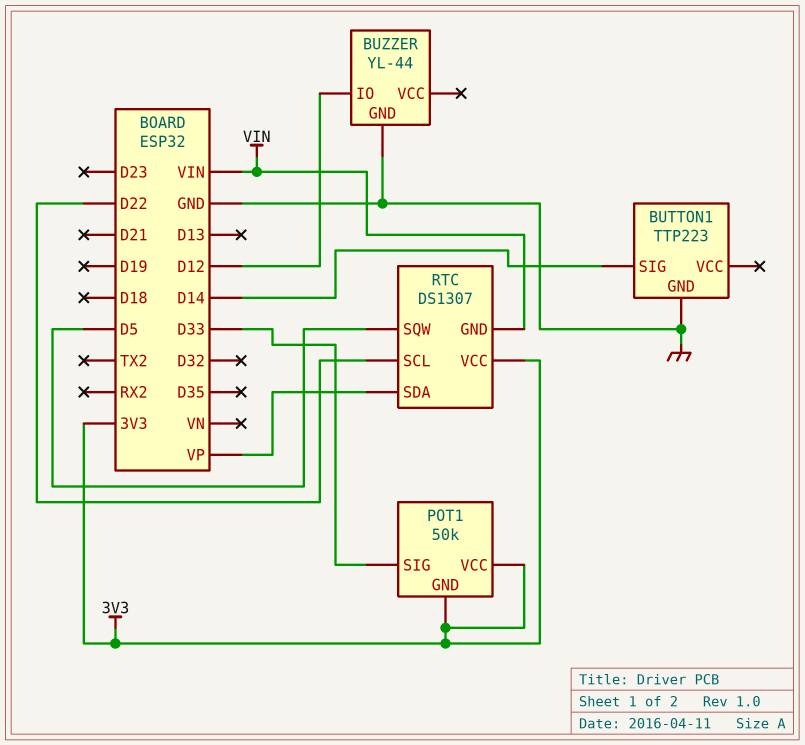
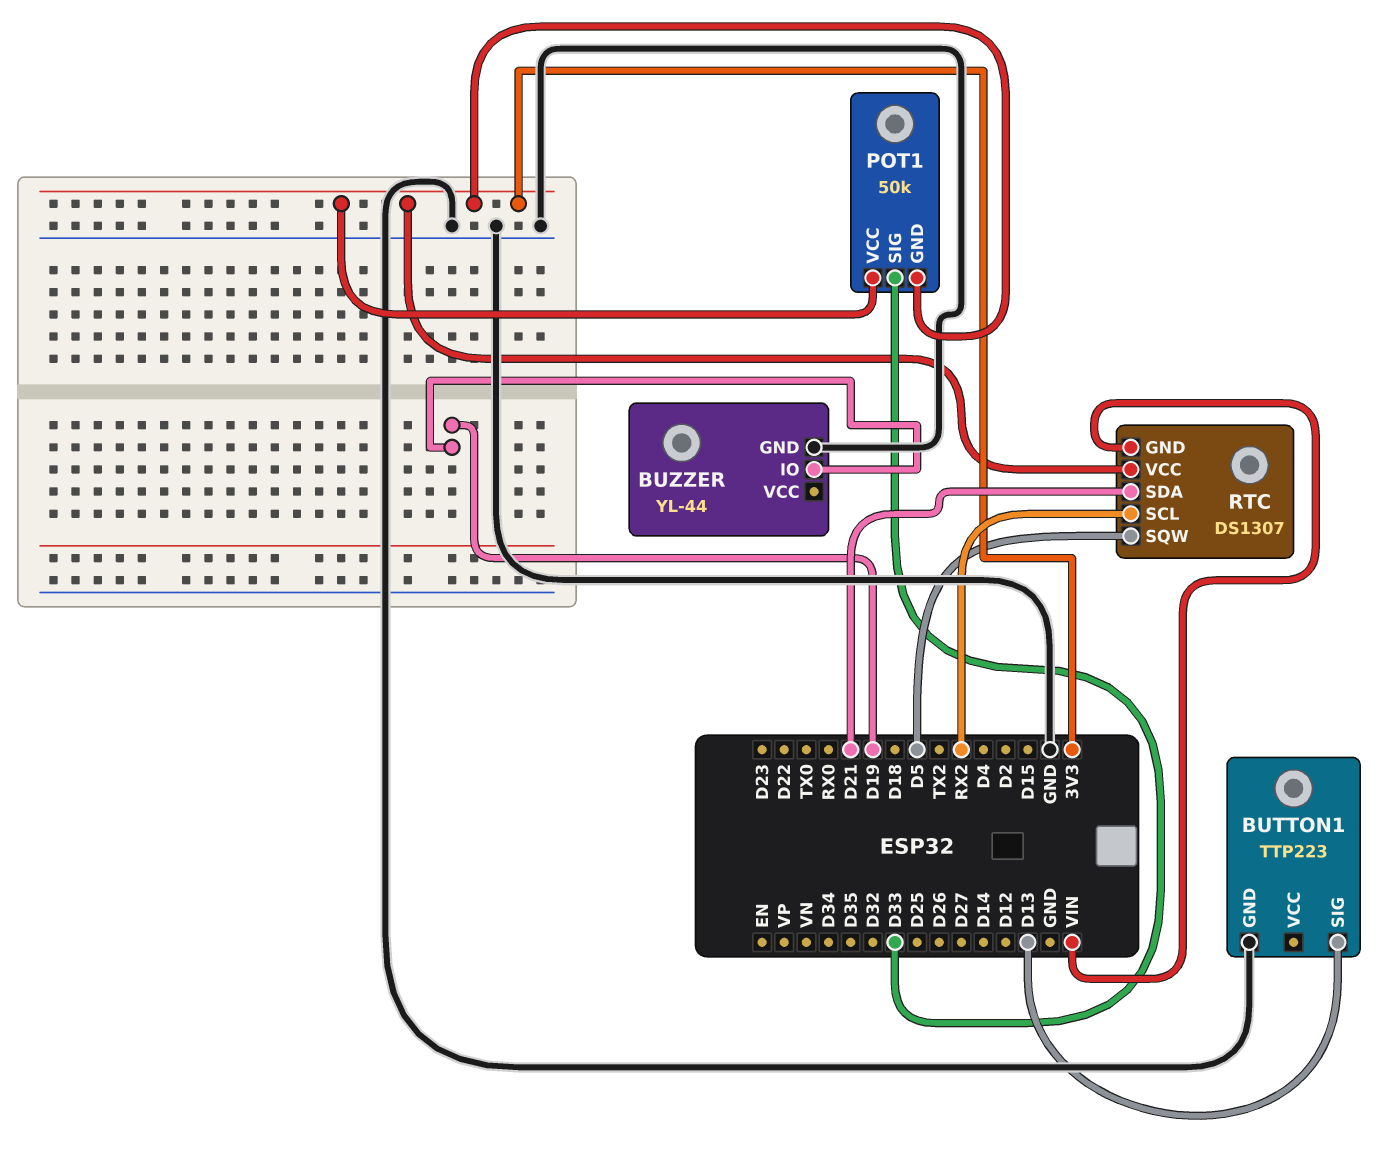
BUTTON1 pin SIG: D14 -> D13
BUZZER pin IO: D12 -> D19
RTC pin SCL: D22 -> RX2
RTC pin SDA: VP -> D21

